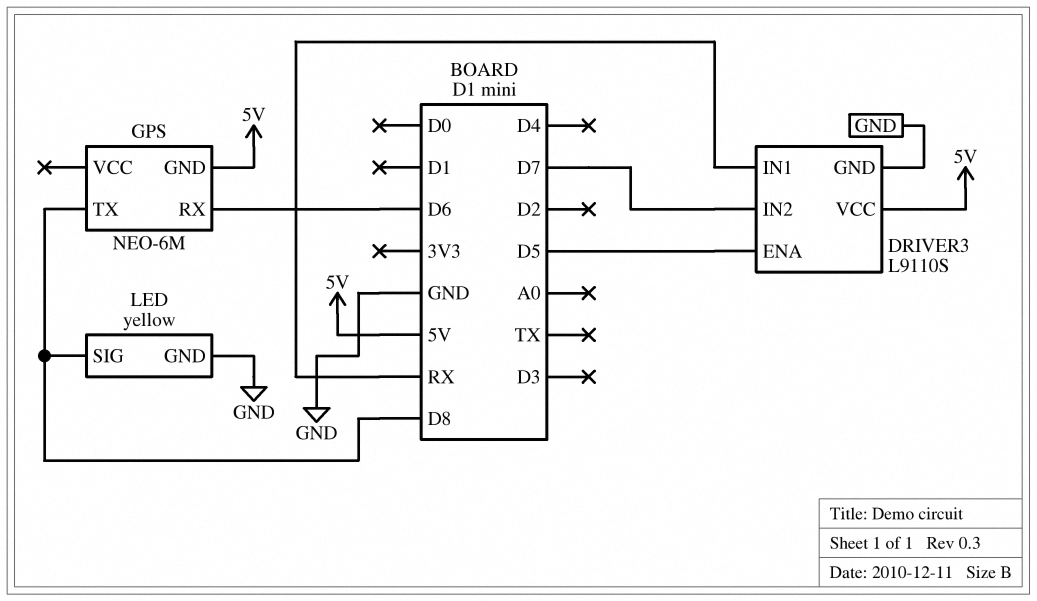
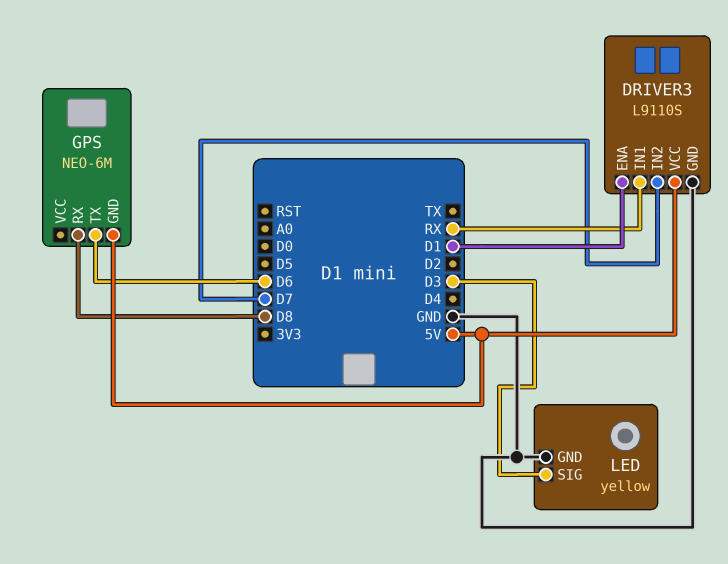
DRIVER3 pin ENA: D5 -> D1
GPS pin RX: D6 -> D8
GPS pin TX: D8 -> D6
LED pin SIG: D8 -> D3

